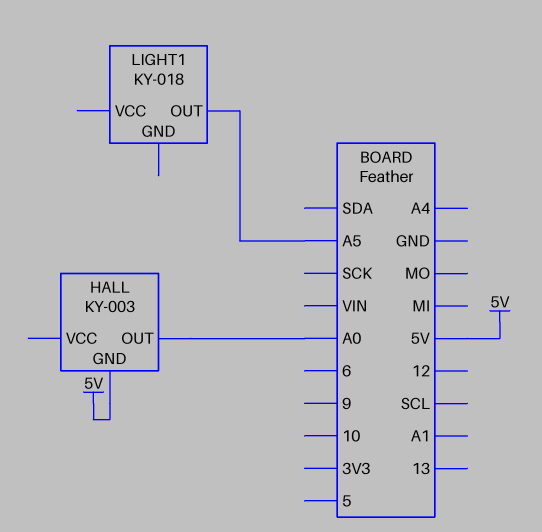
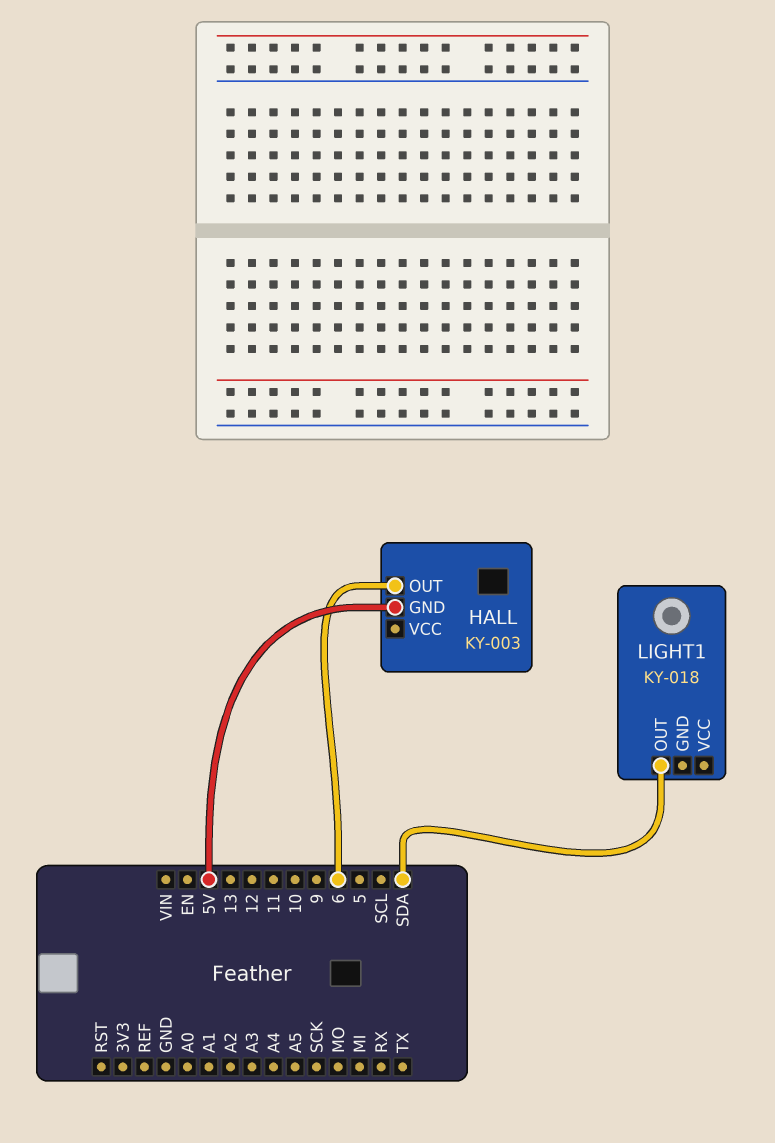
HALL pin OUT: A0 -> 6
LIGHT1 pin OUT: A5 -> SDA

